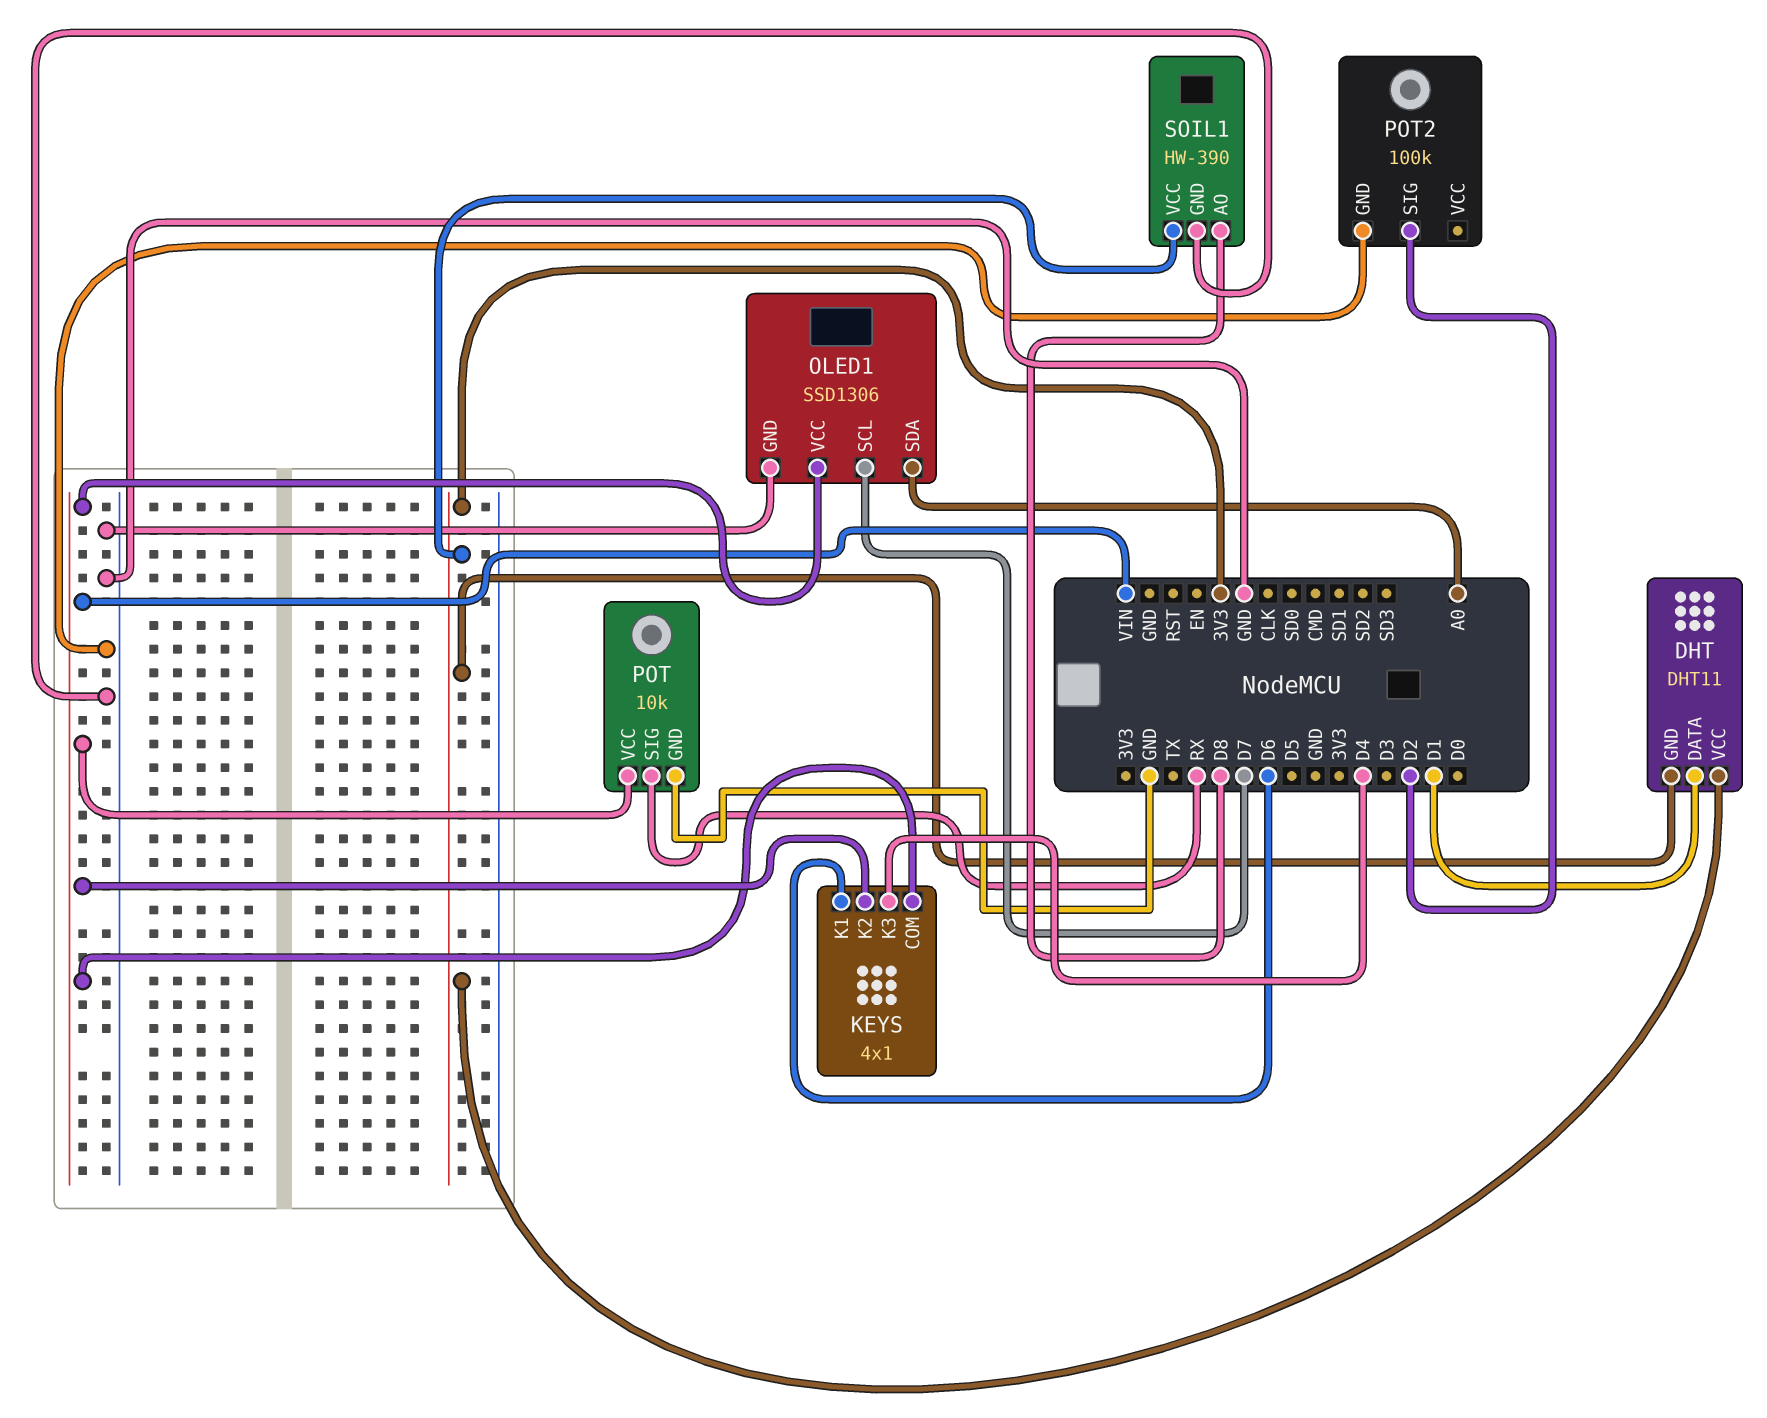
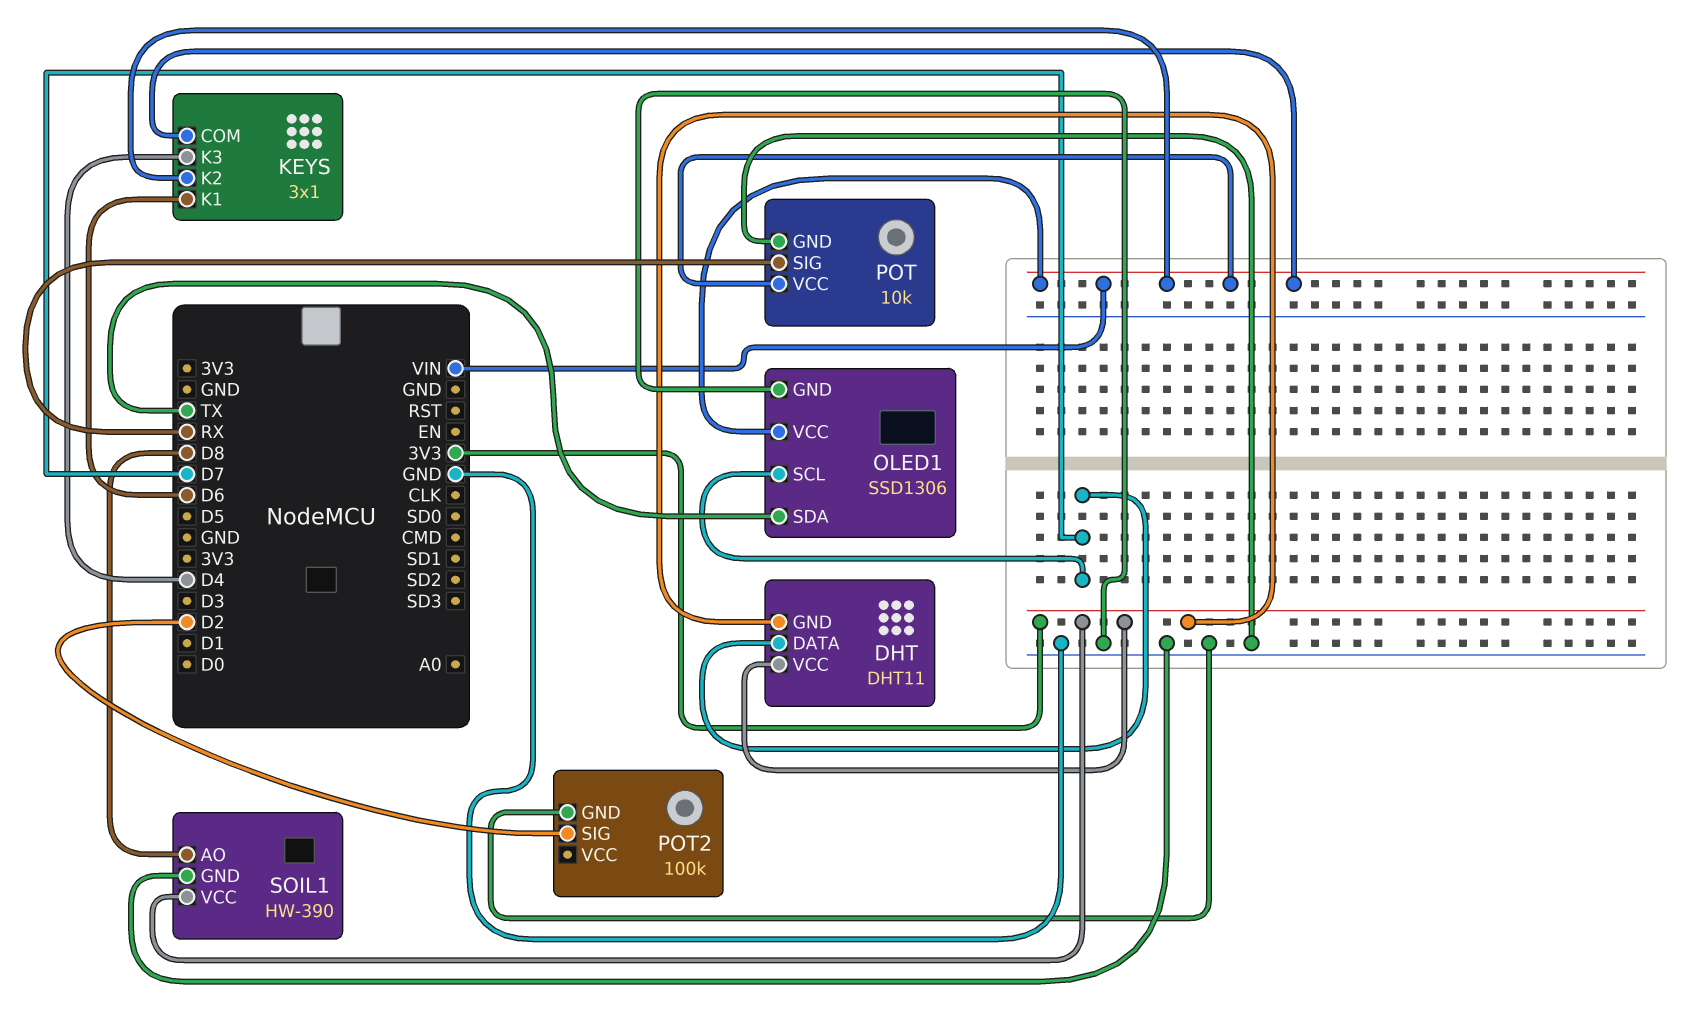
DHT pin DATA: D1 -> D7
KEYS: 4x1 -> 3x1
OLED1 pin SDA: A0 -> TX

